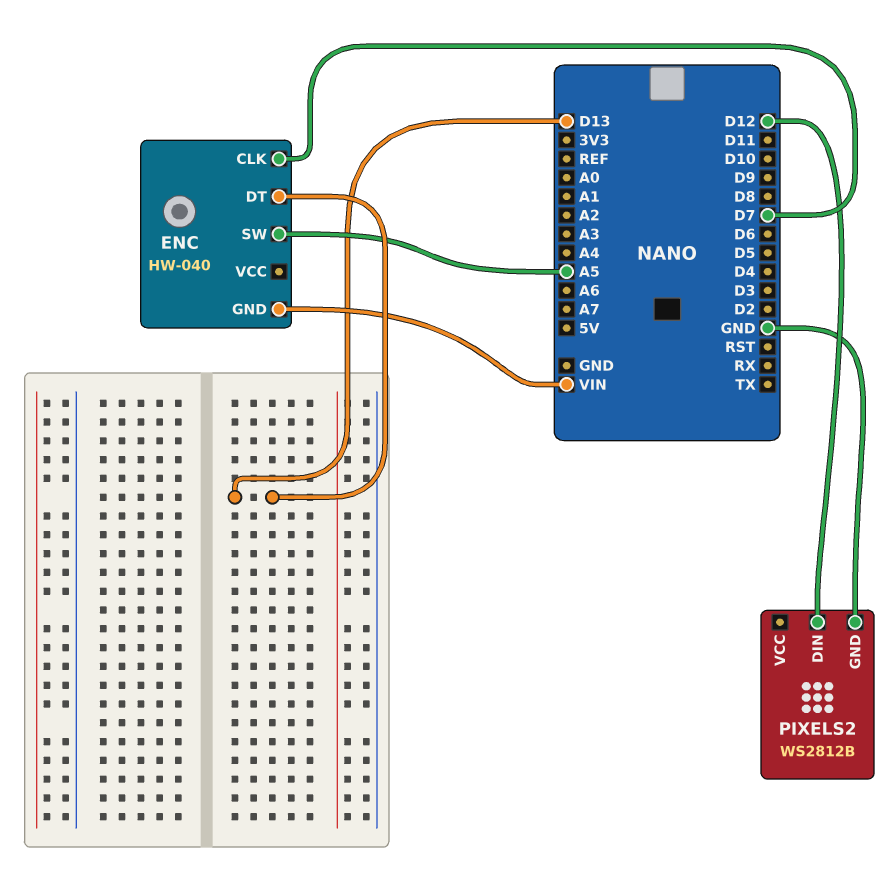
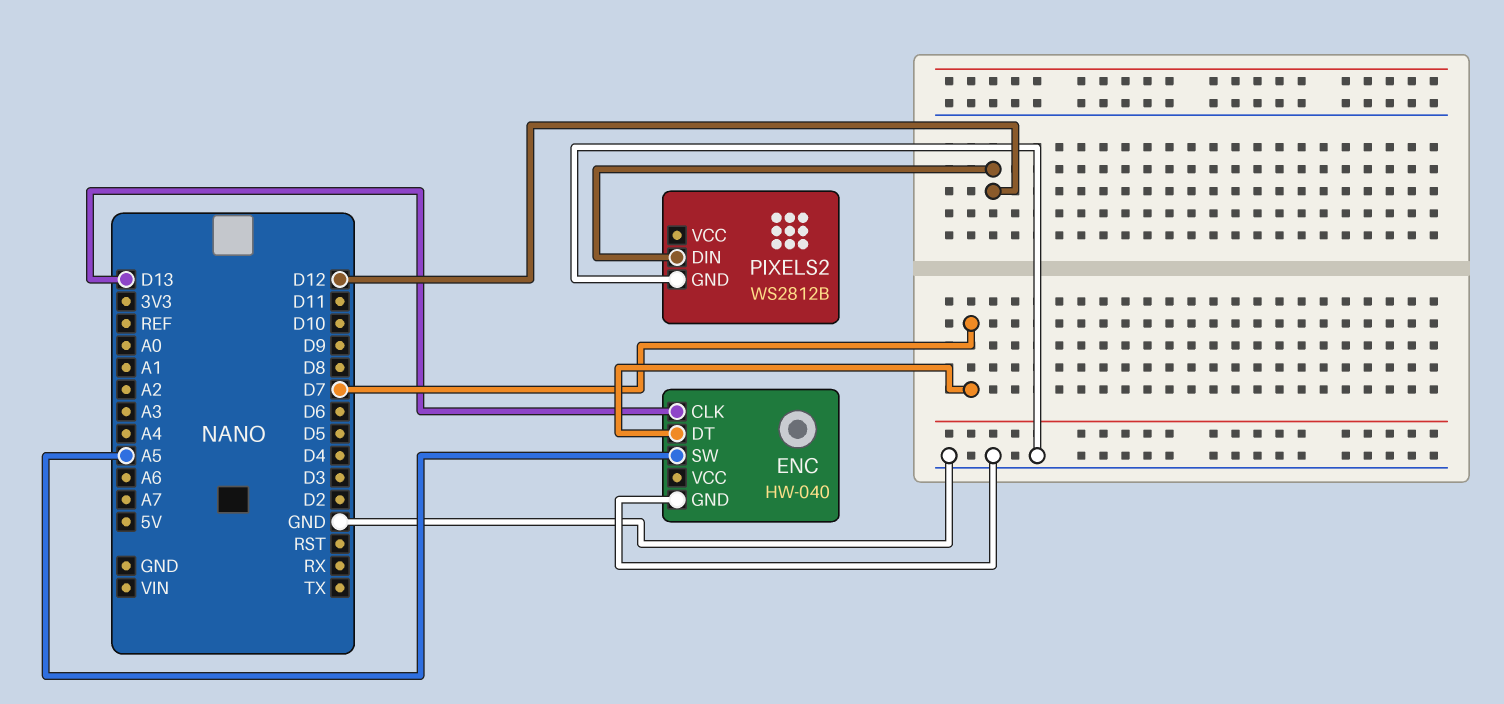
ENC pin CLK: D7 -> D13
ENC pin DT: D13 -> D7
ENC pin GND: VIN -> GND

